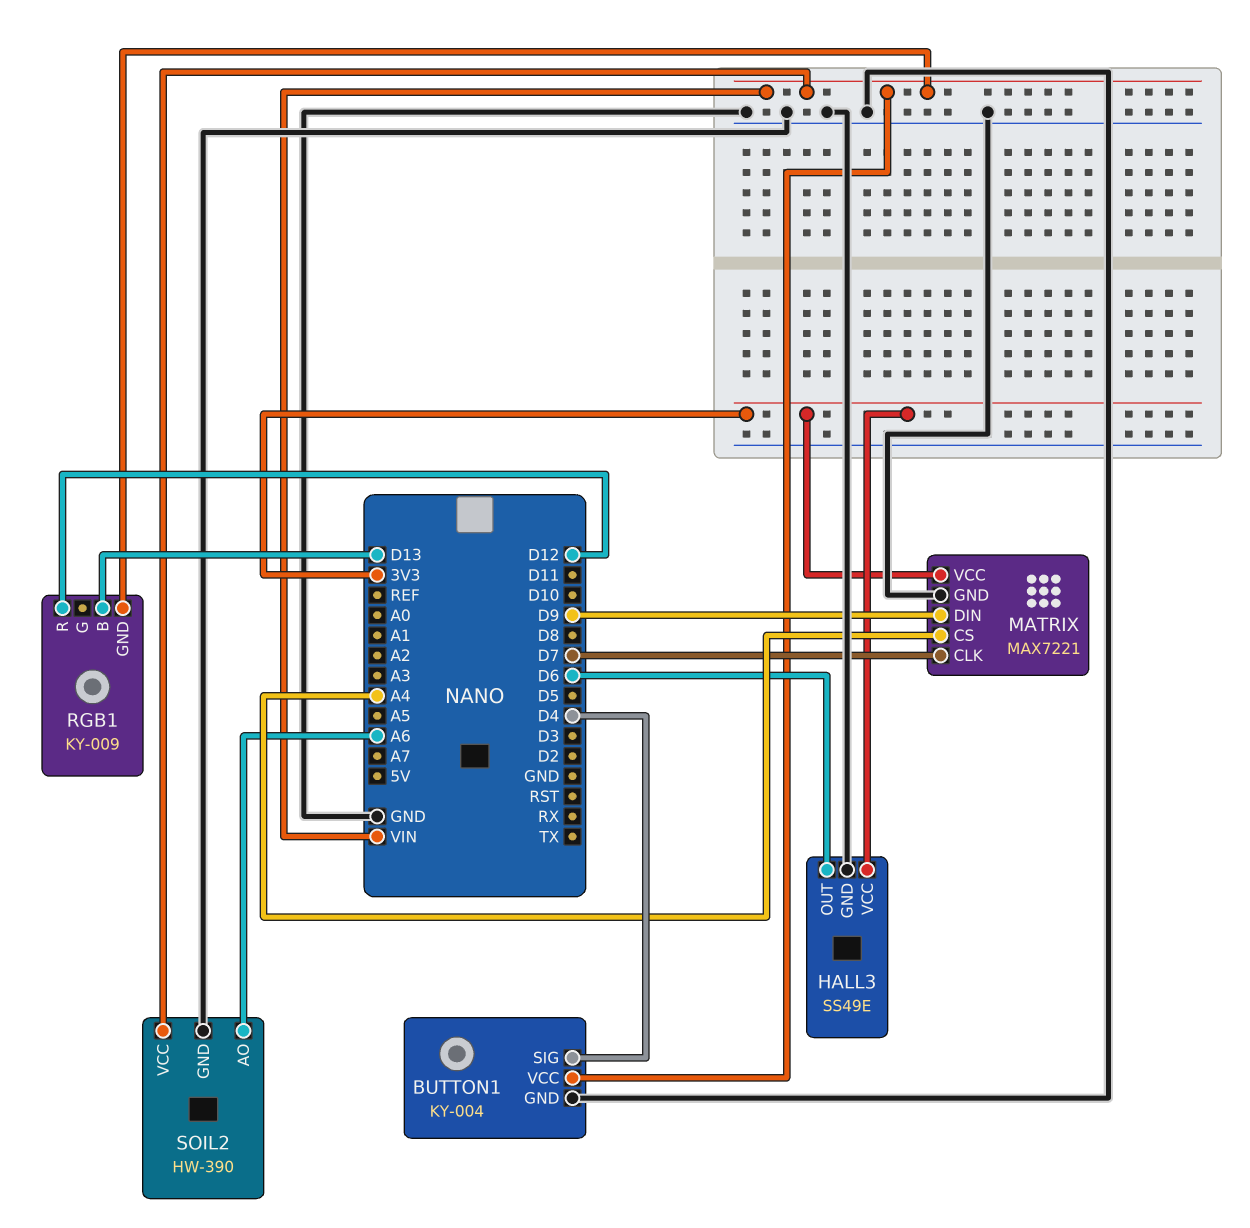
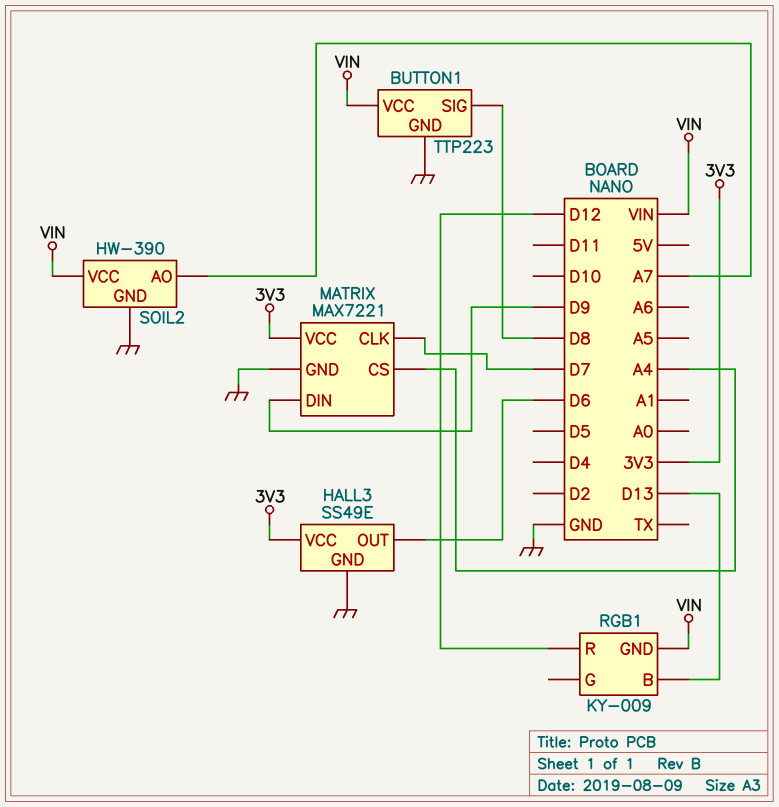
BUTTON1: KY-004 -> TTP223
BUTTON1 pin SIG: D4 -> D8
SOIL2 pin AO: A6 -> A7

